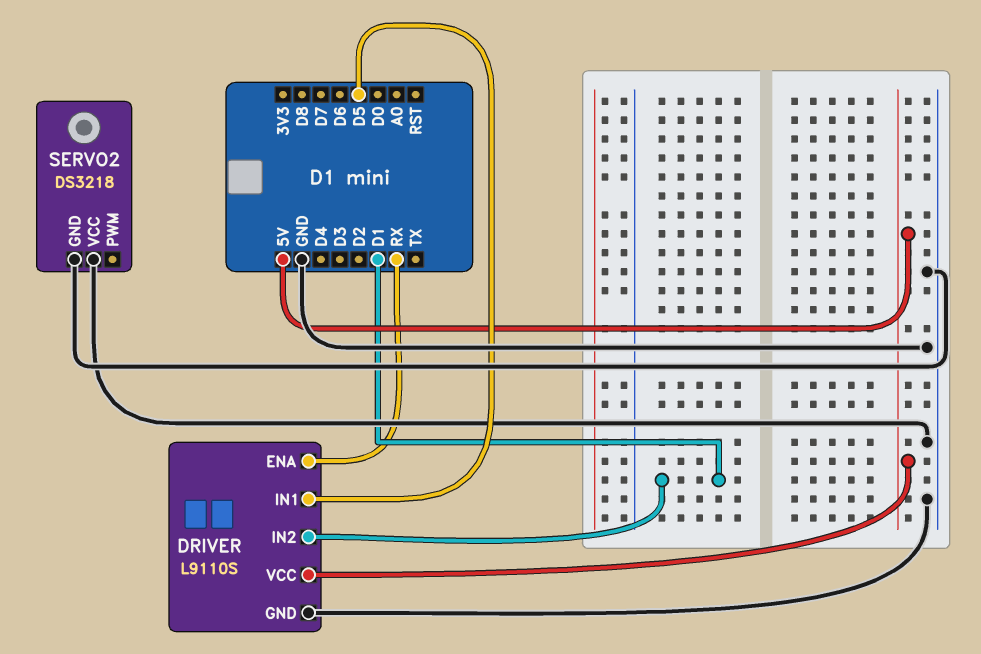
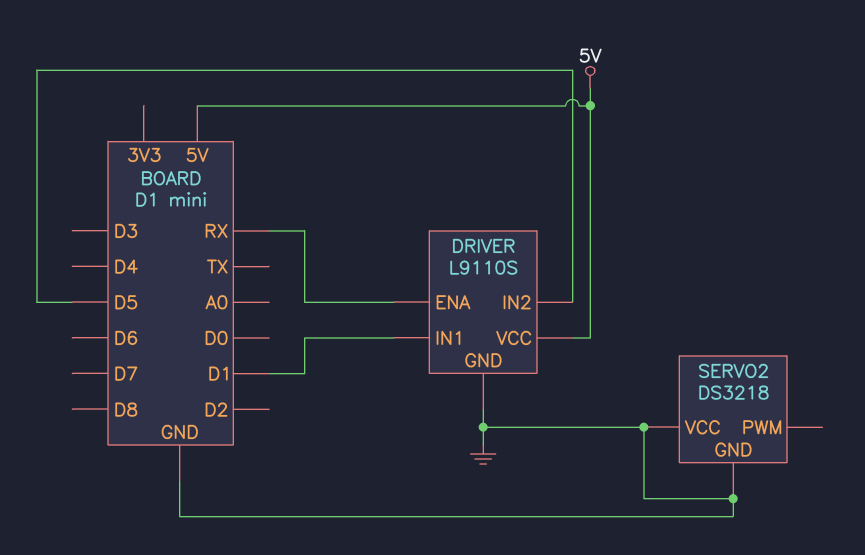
DRIVER pin IN1: D5 -> D1
DRIVER pin IN2: D1 -> D5

